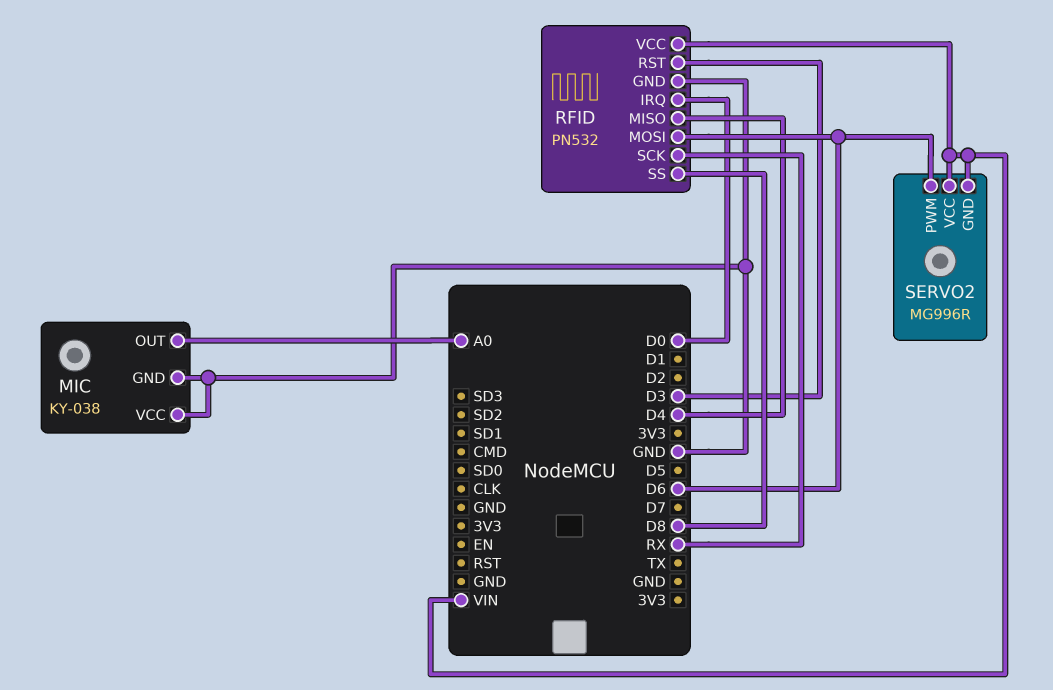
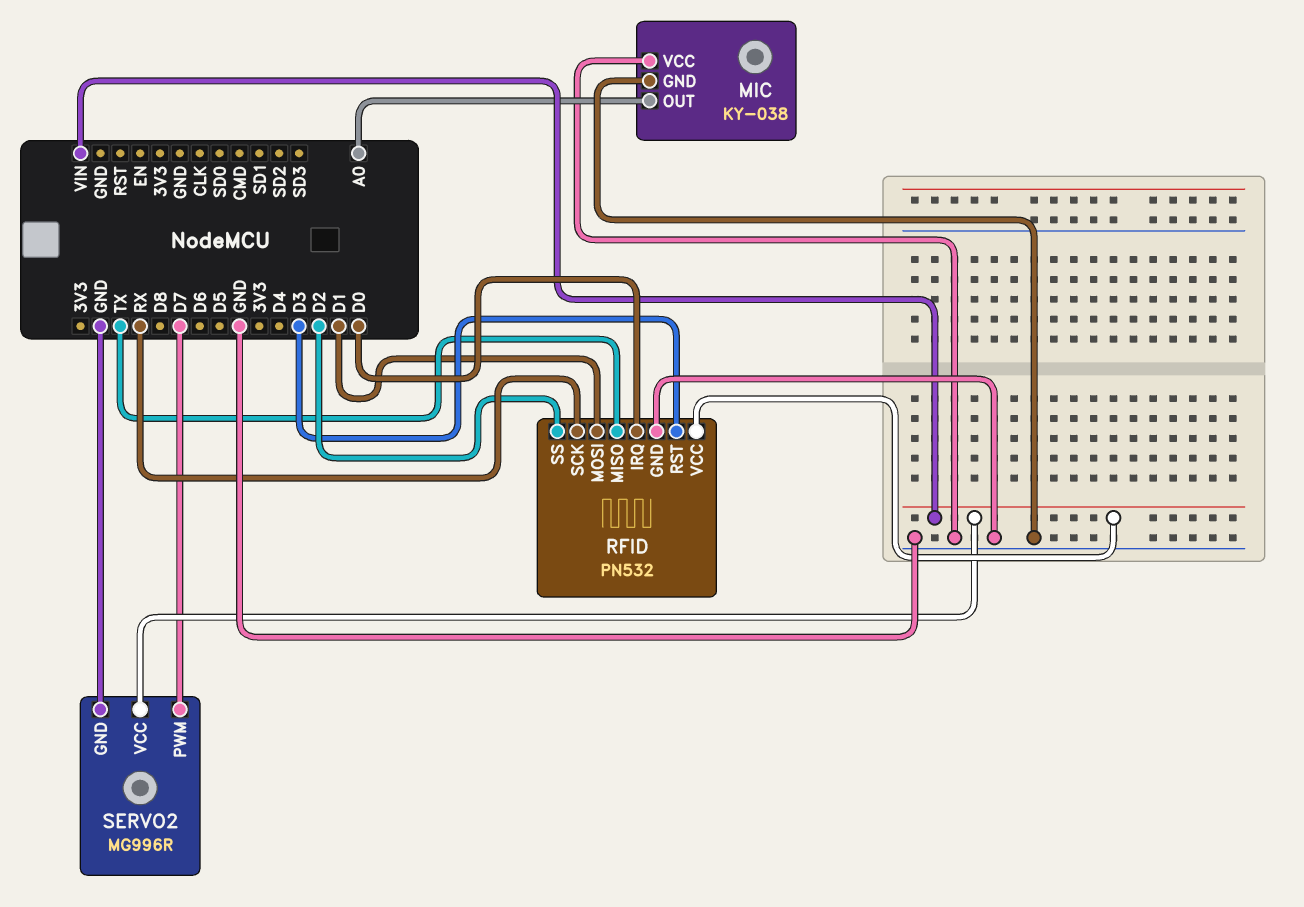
RFID pin MISO: D4 -> TX
RFID pin MOSI: D6 -> D1
RFID pin SS: D8 -> D2
SERVO2 pin GND: VIN -> GND
SERVO2 pin PWM: D6 -> D7

